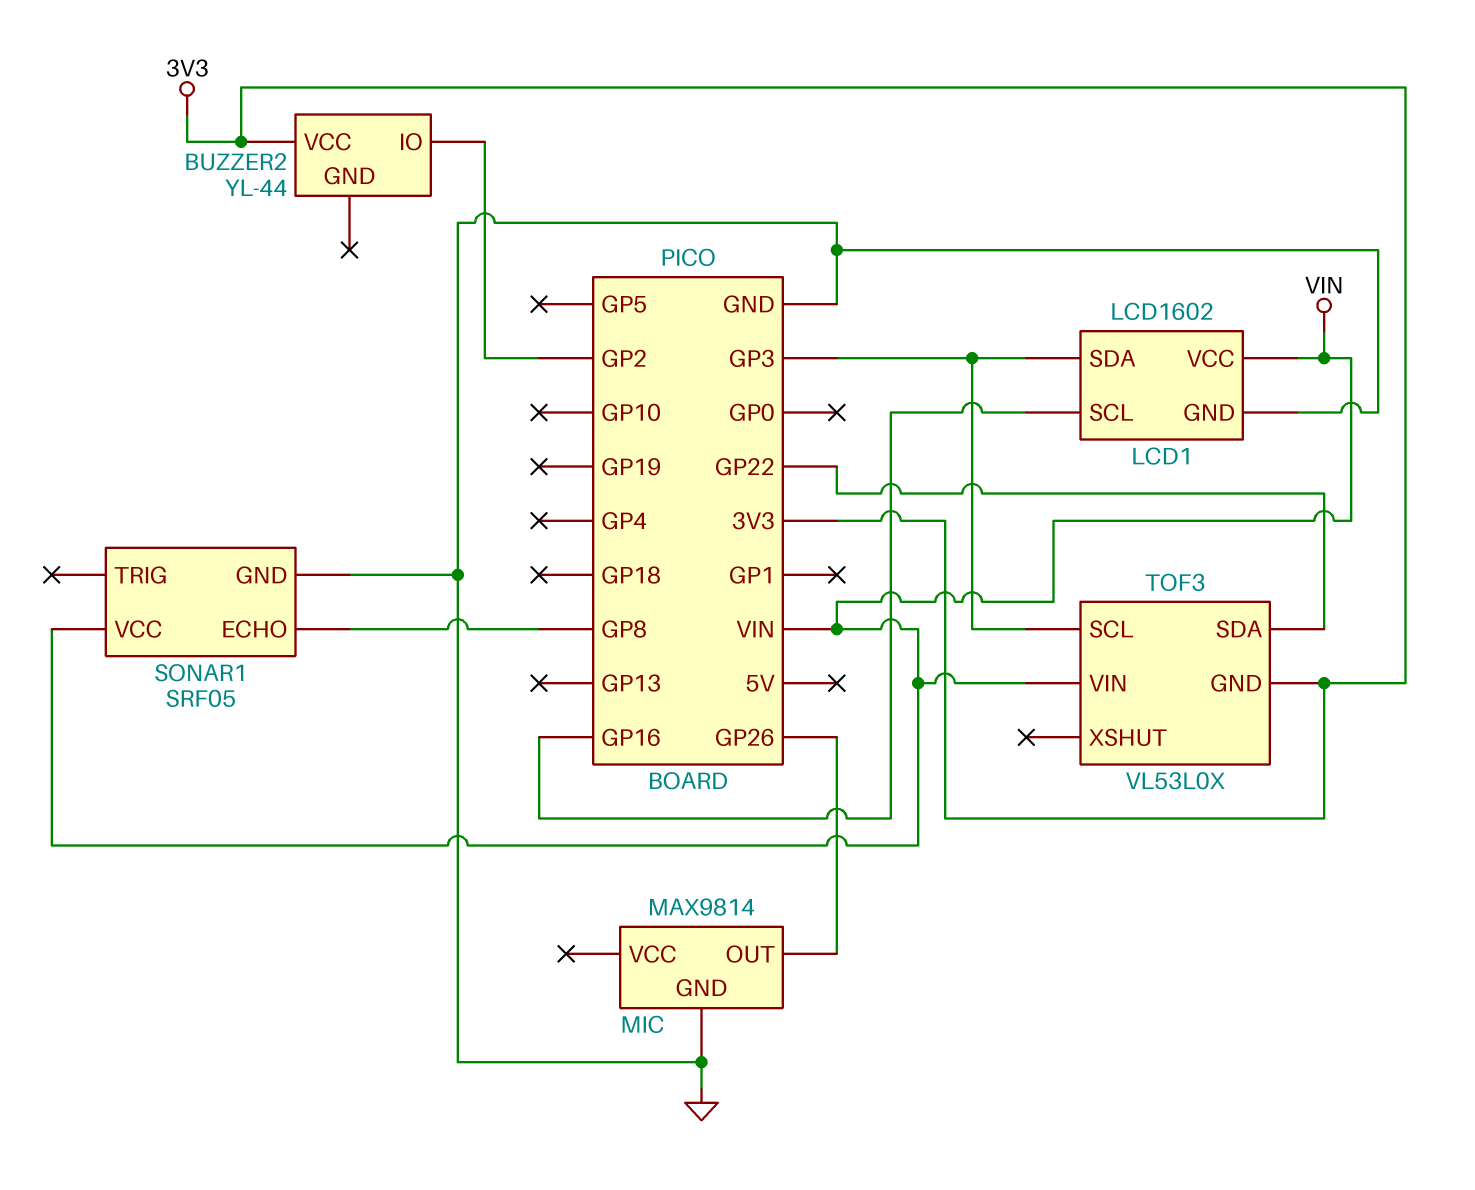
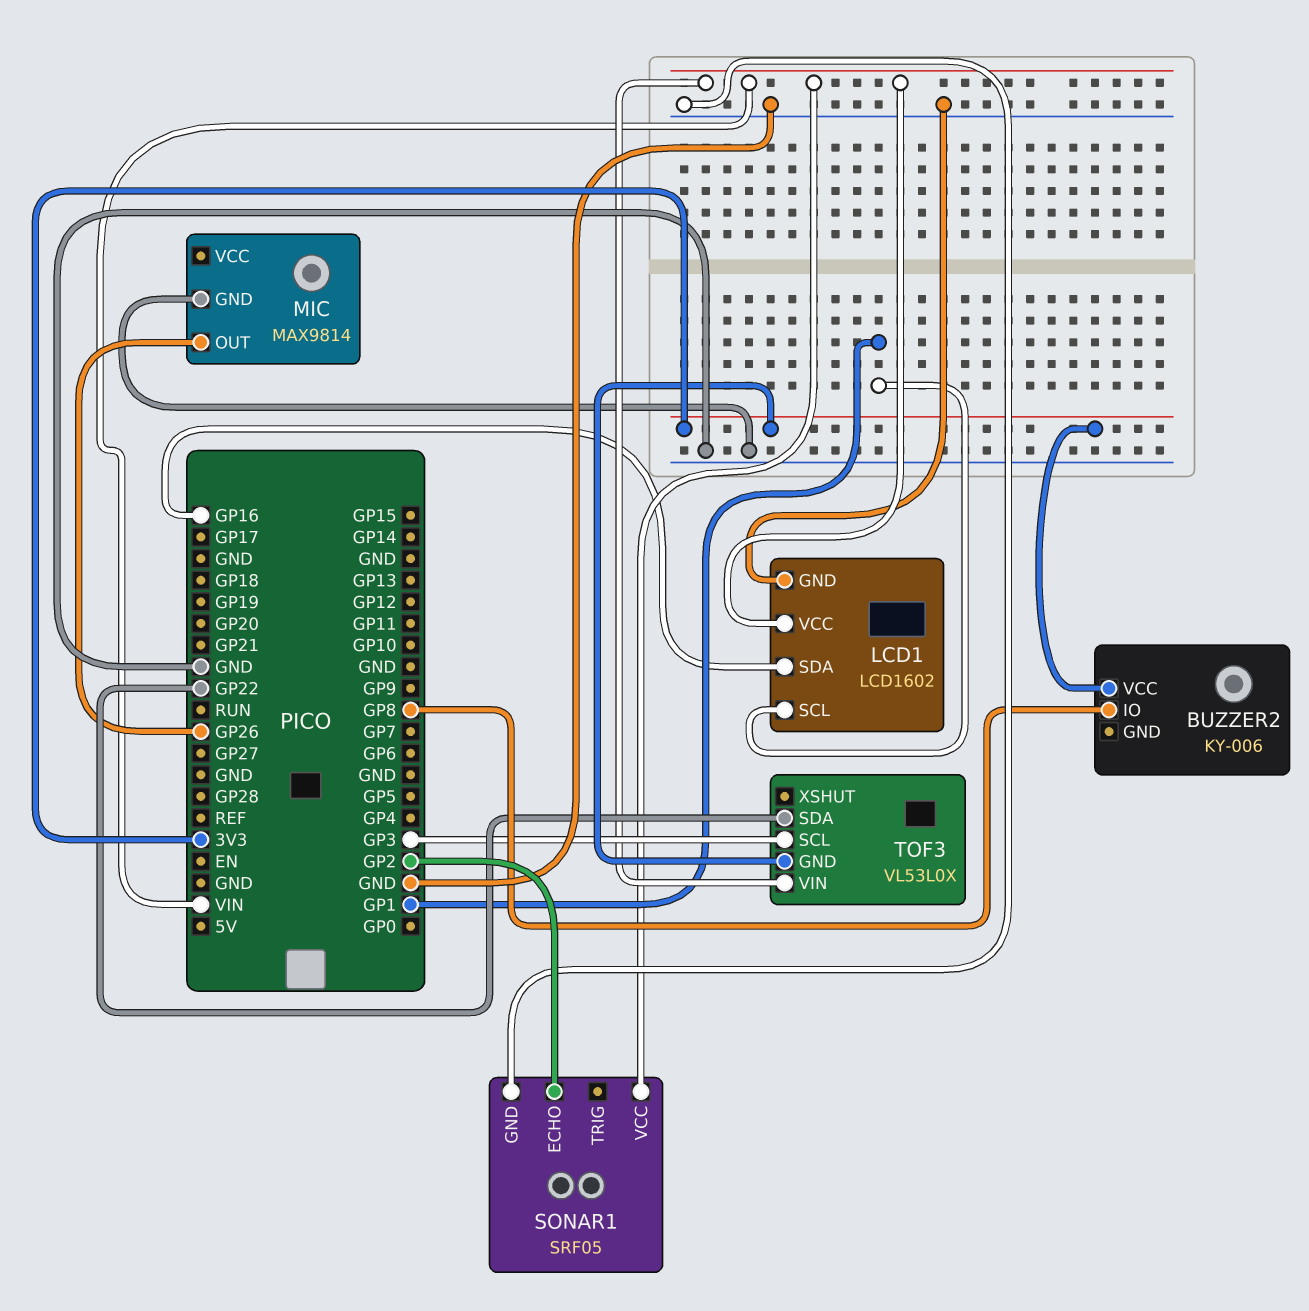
BUZZER2: YL-44 -> KY-006
BUZZER2 pin IO: GP2 -> GP8
LCD1 pin SCL: GP16 -> GP1
LCD1 pin SDA: GP3 -> GP16
SONAR1 pin ECHO: GP8 -> GP2

